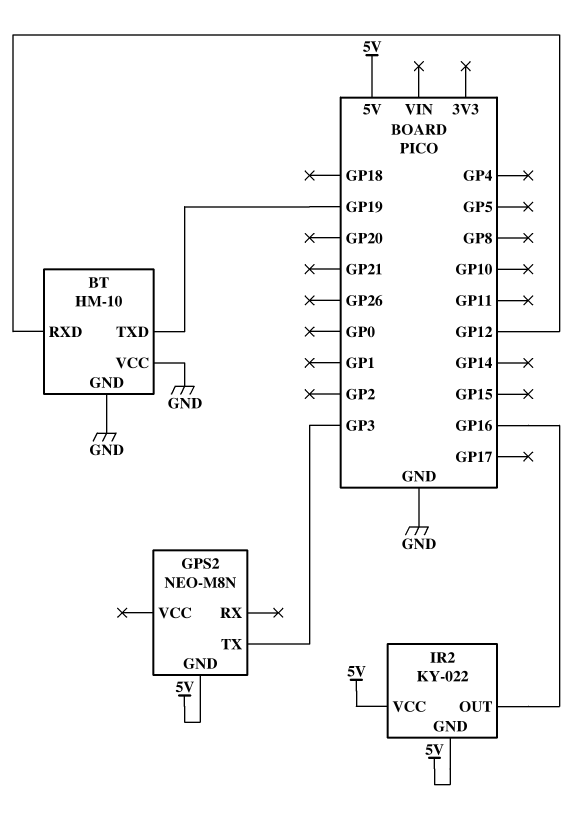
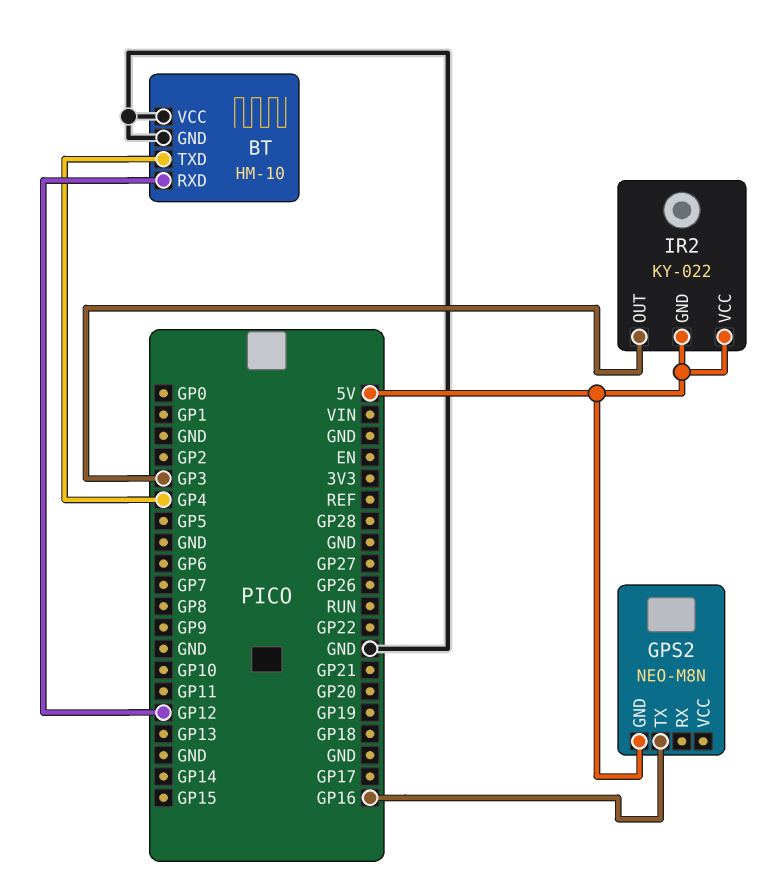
BT pin TXD: GP19 -> GP4
GPS2 pin TX: GP3 -> GP16
IR2 pin OUT: GP16 -> GP3

